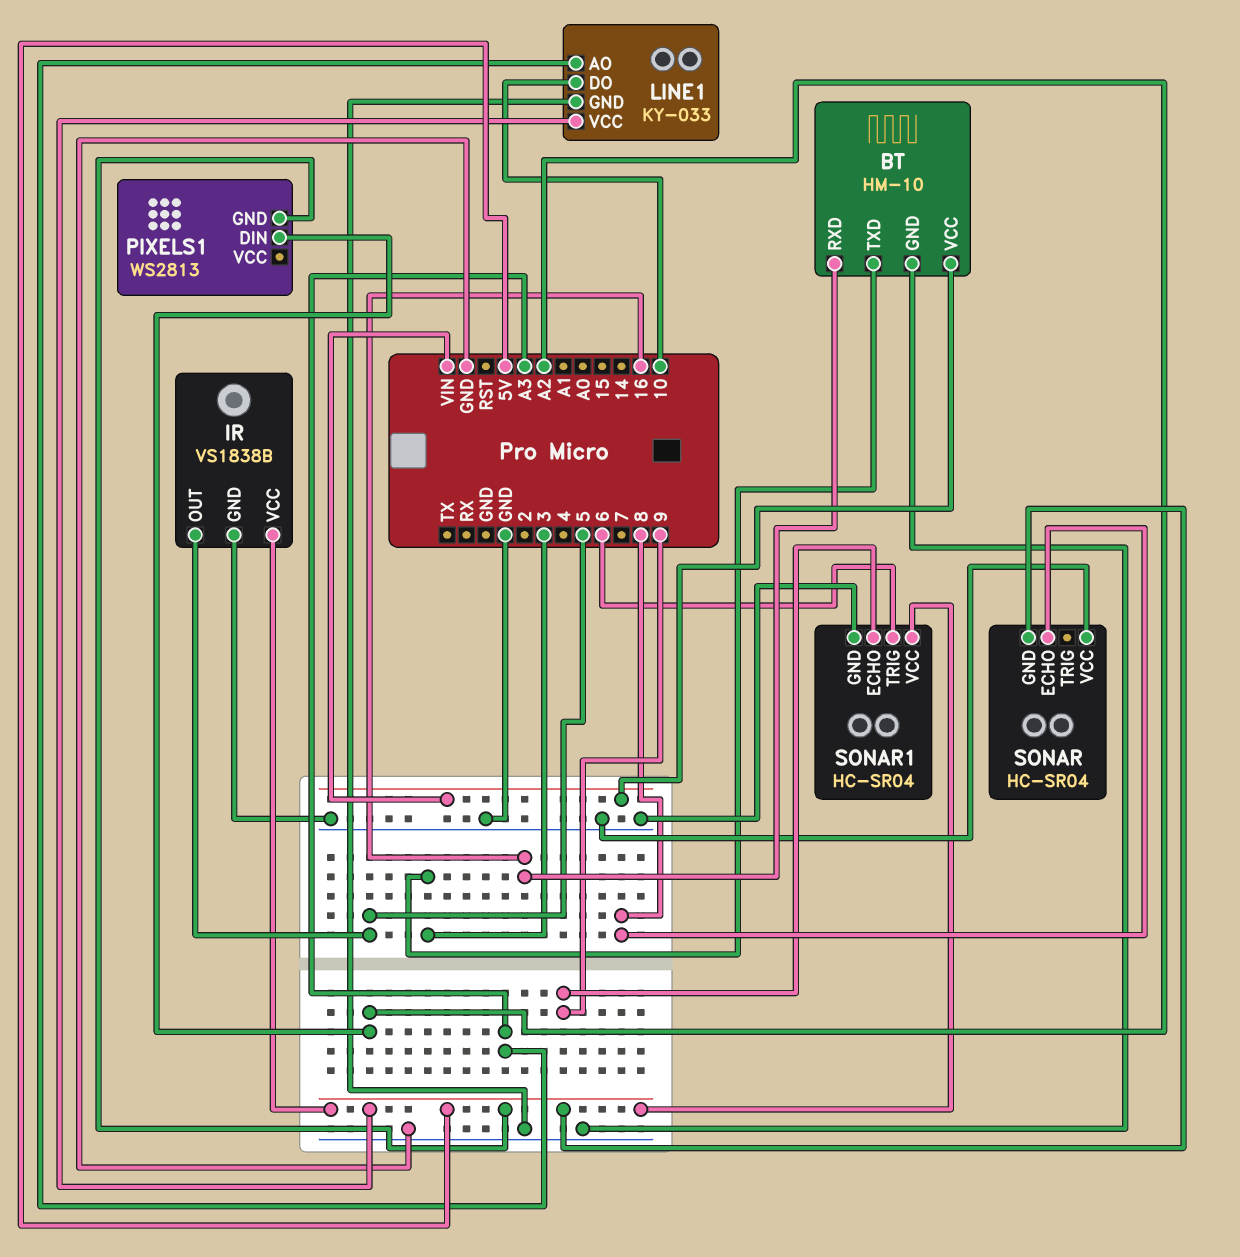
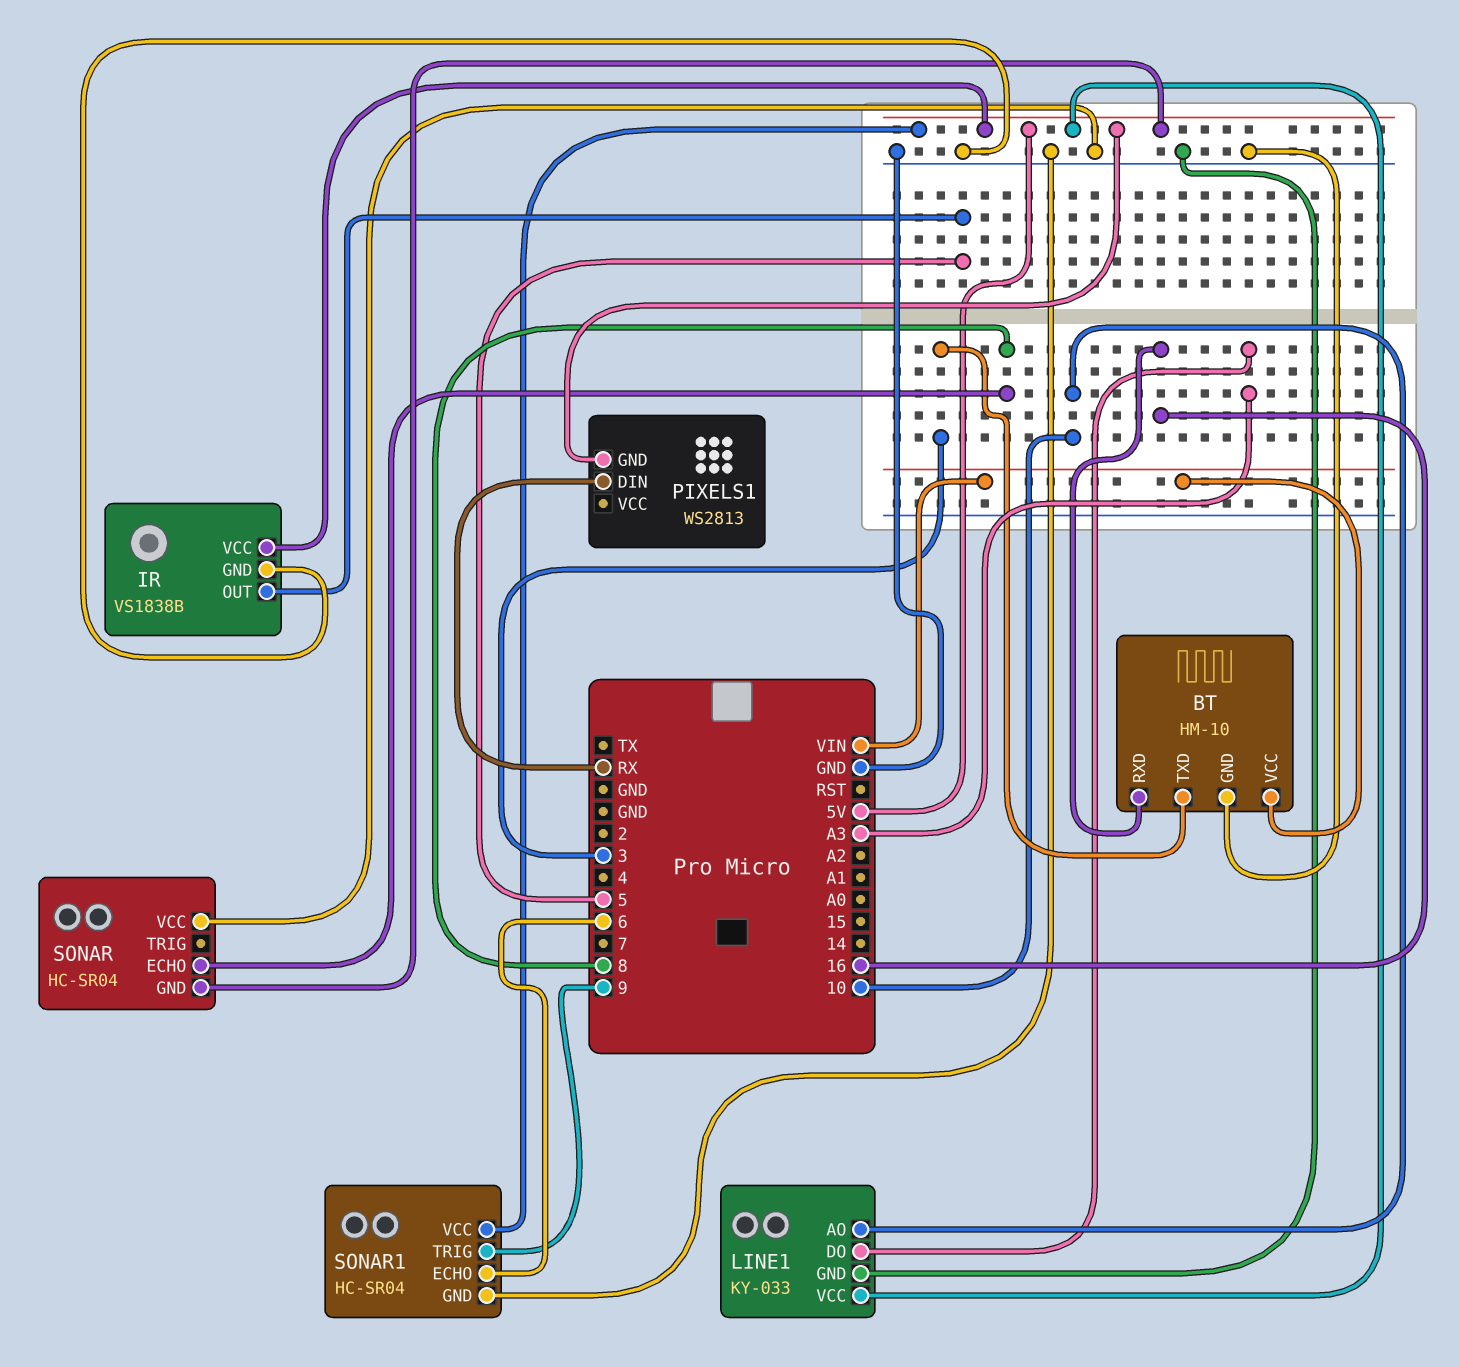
LINE1 pin AO: A3 -> 10
LINE1 pin DO: 10 -> A3
PIXELS1 pin DIN: A2 -> RX
SONAR1 pin ECHO: 9 -> 6
SONAR1 pin TRIG: 6 -> 9

